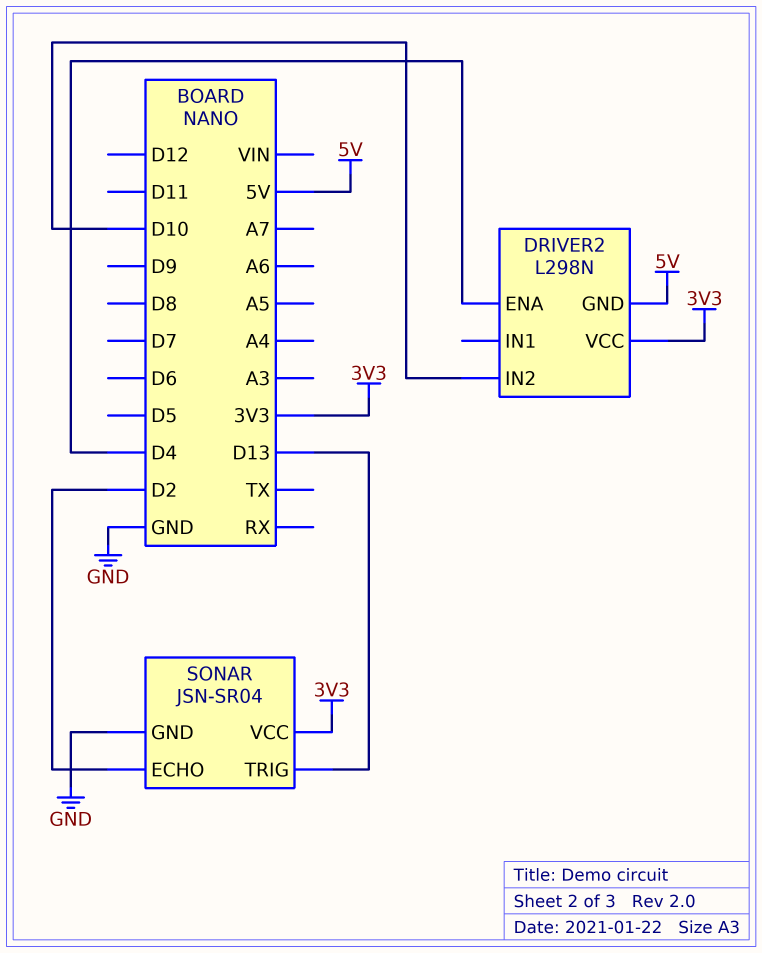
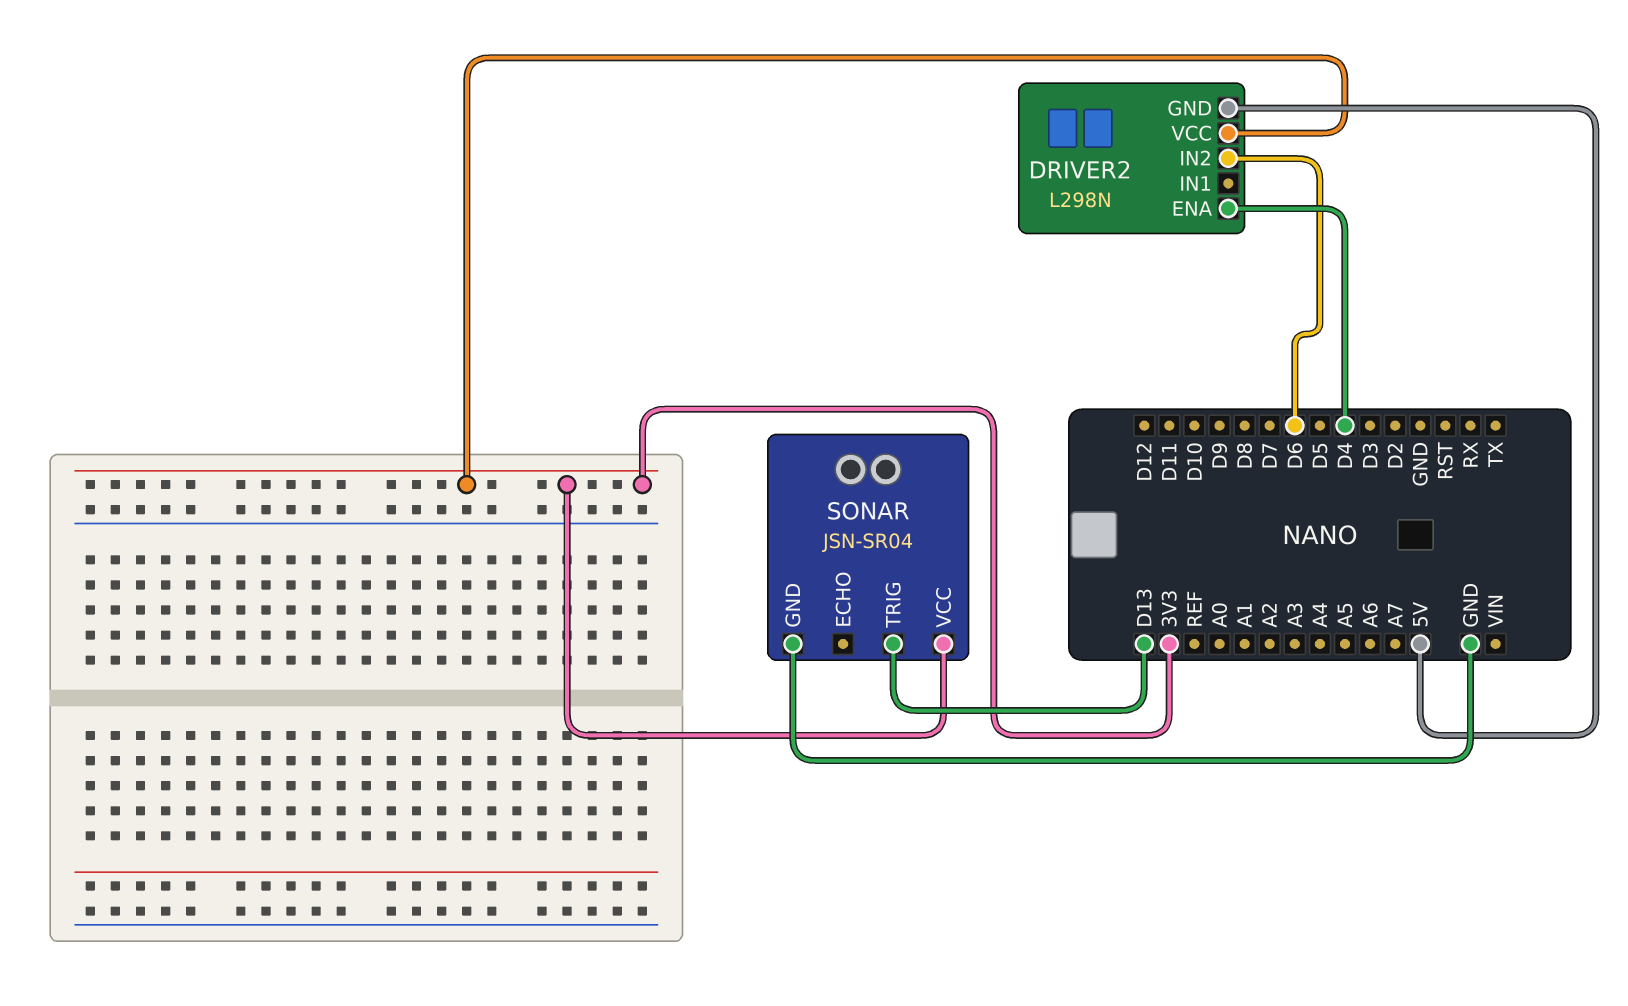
DRIVER2 pin IN2: D10 -> D6
SONAR pin ECHO: D2 -> none

